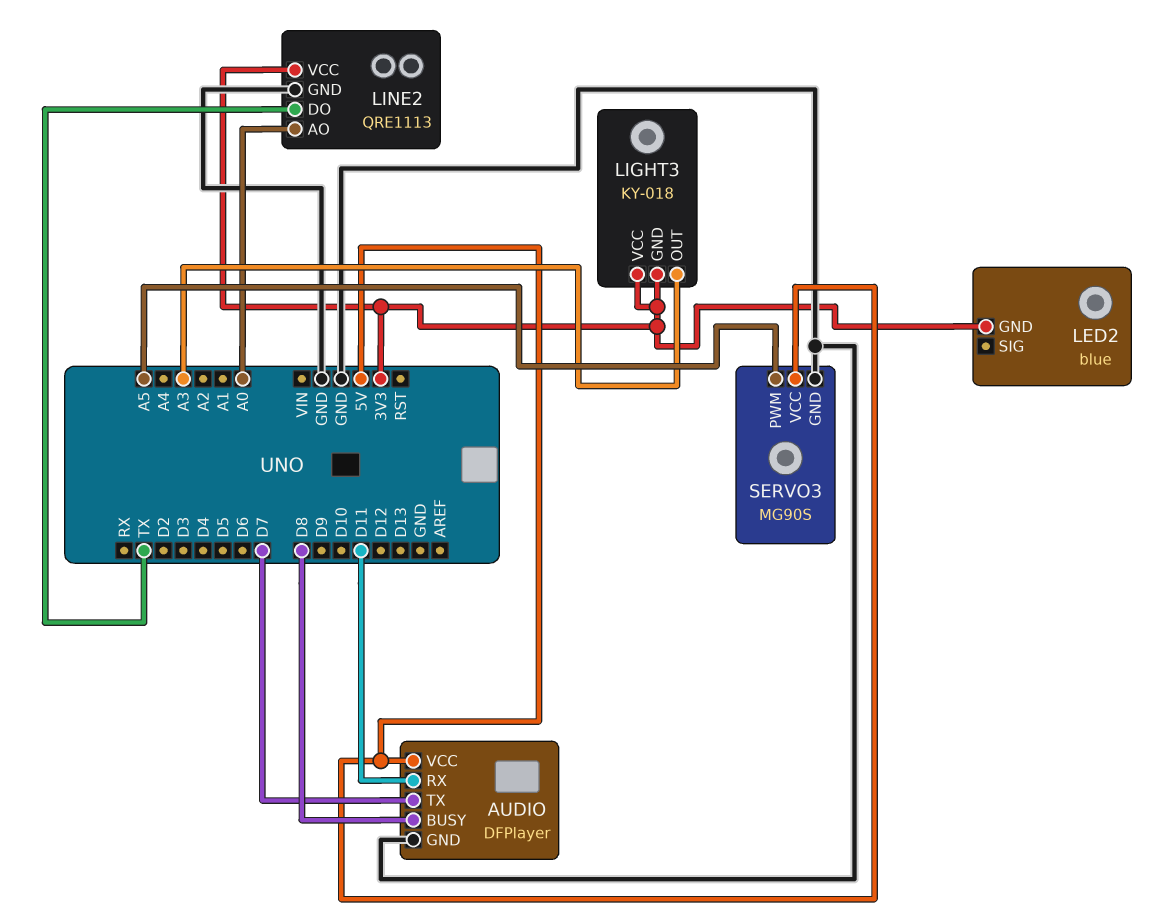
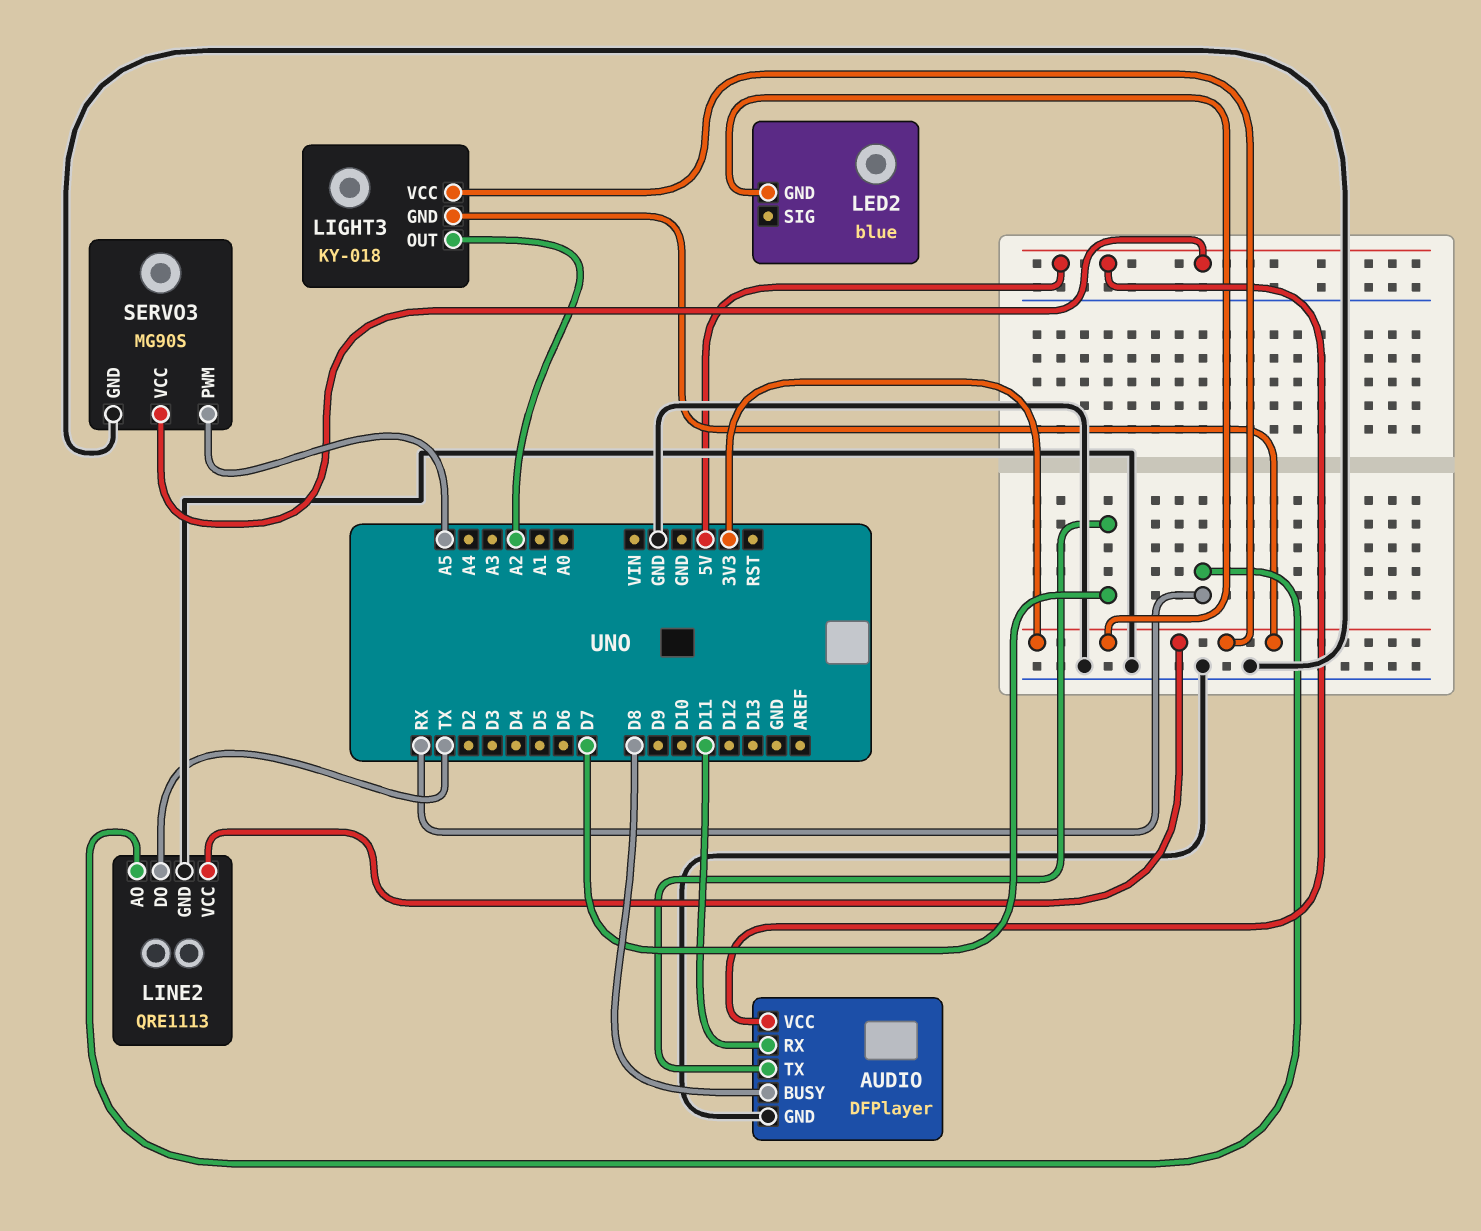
LIGHT3 pin OUT: A3 -> A2
LINE2 pin AO: A0 -> RX

